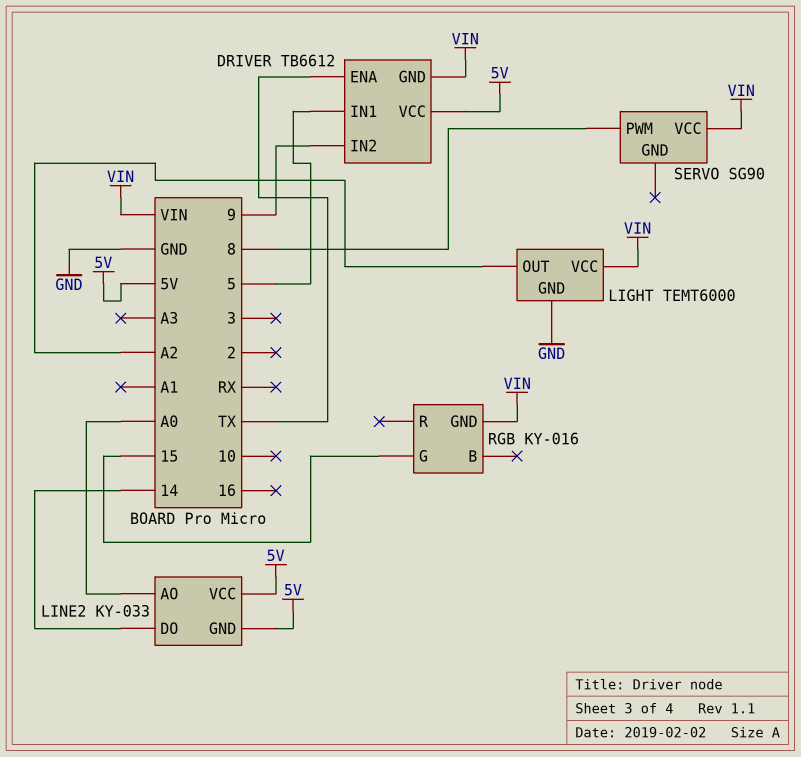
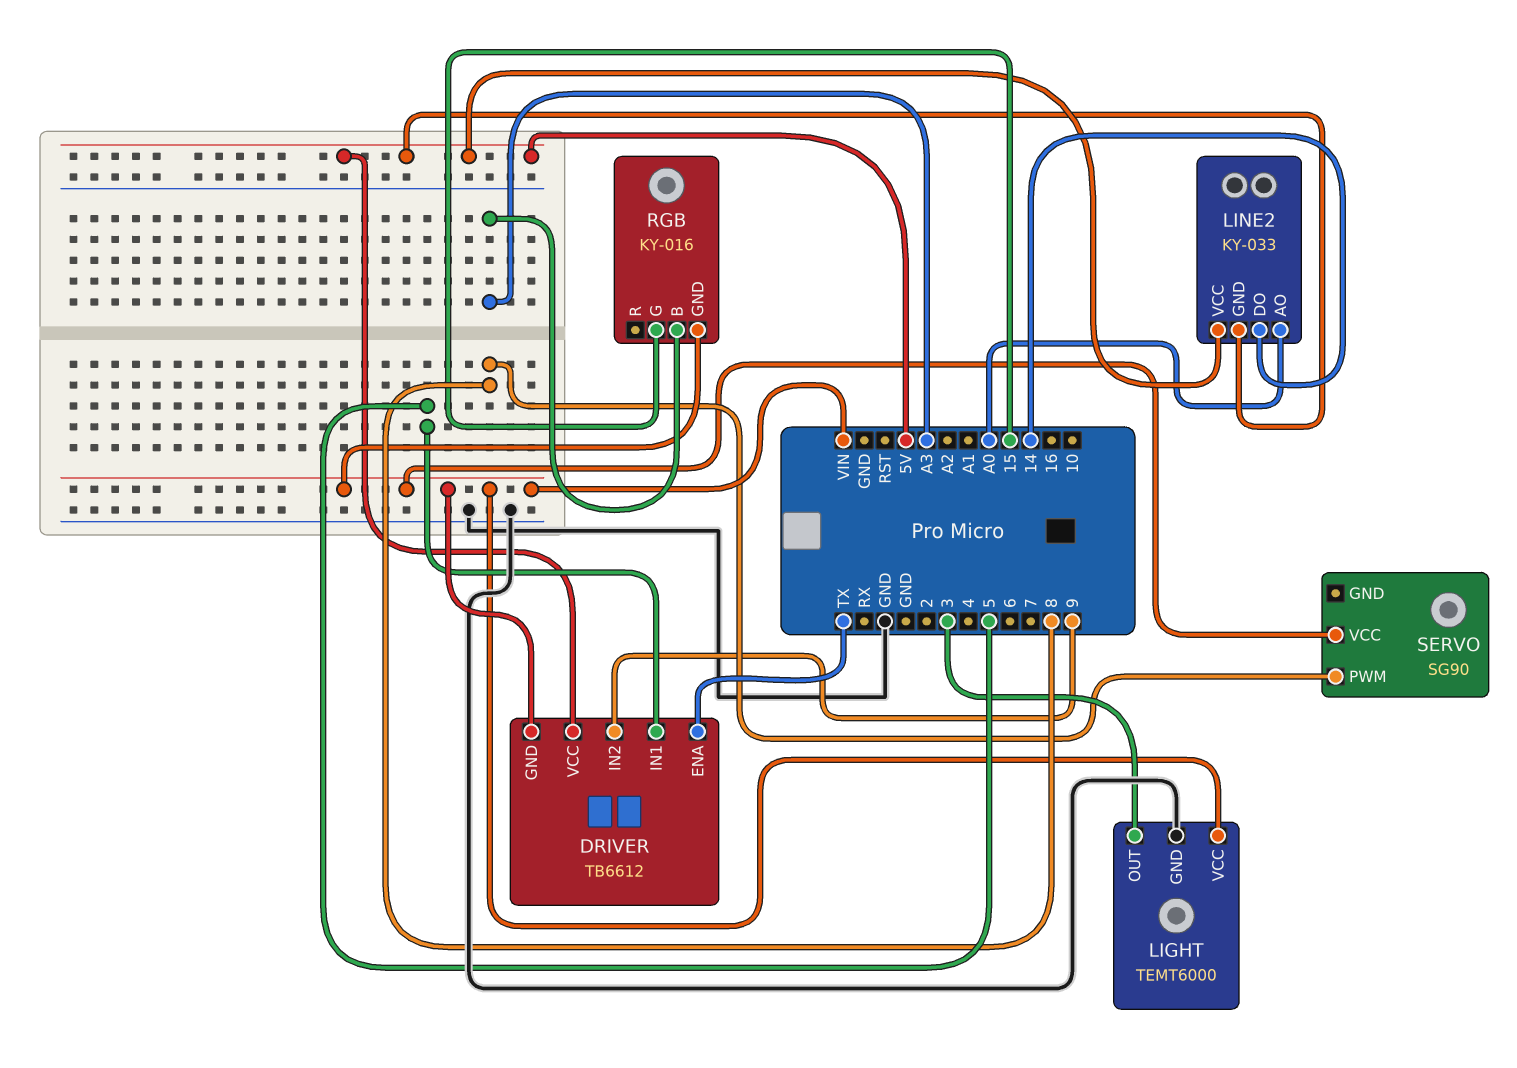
LIGHT pin OUT: A2 -> 3
RGB pin B: none -> A3

